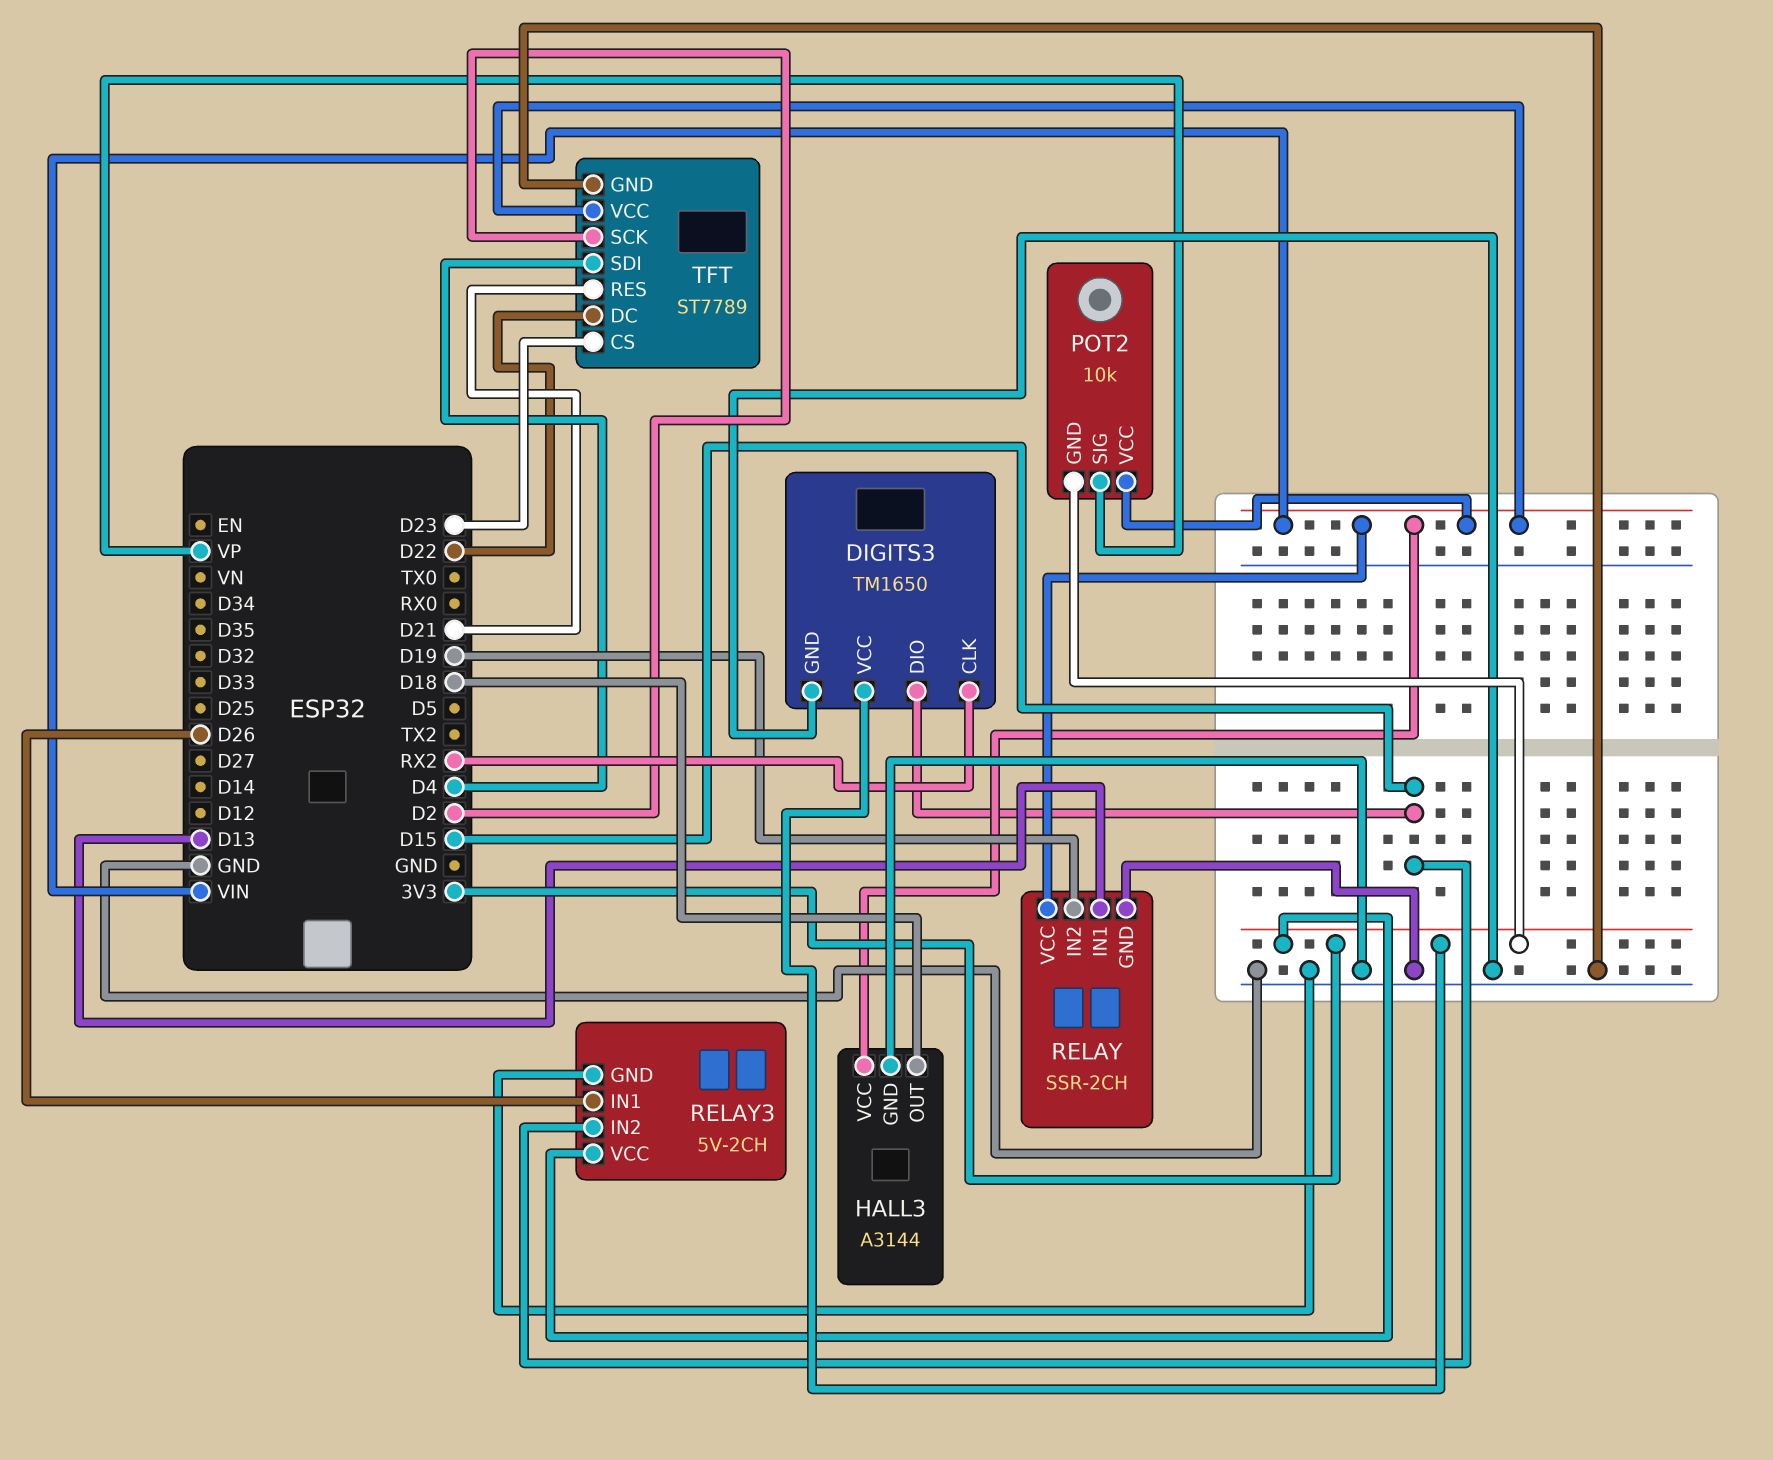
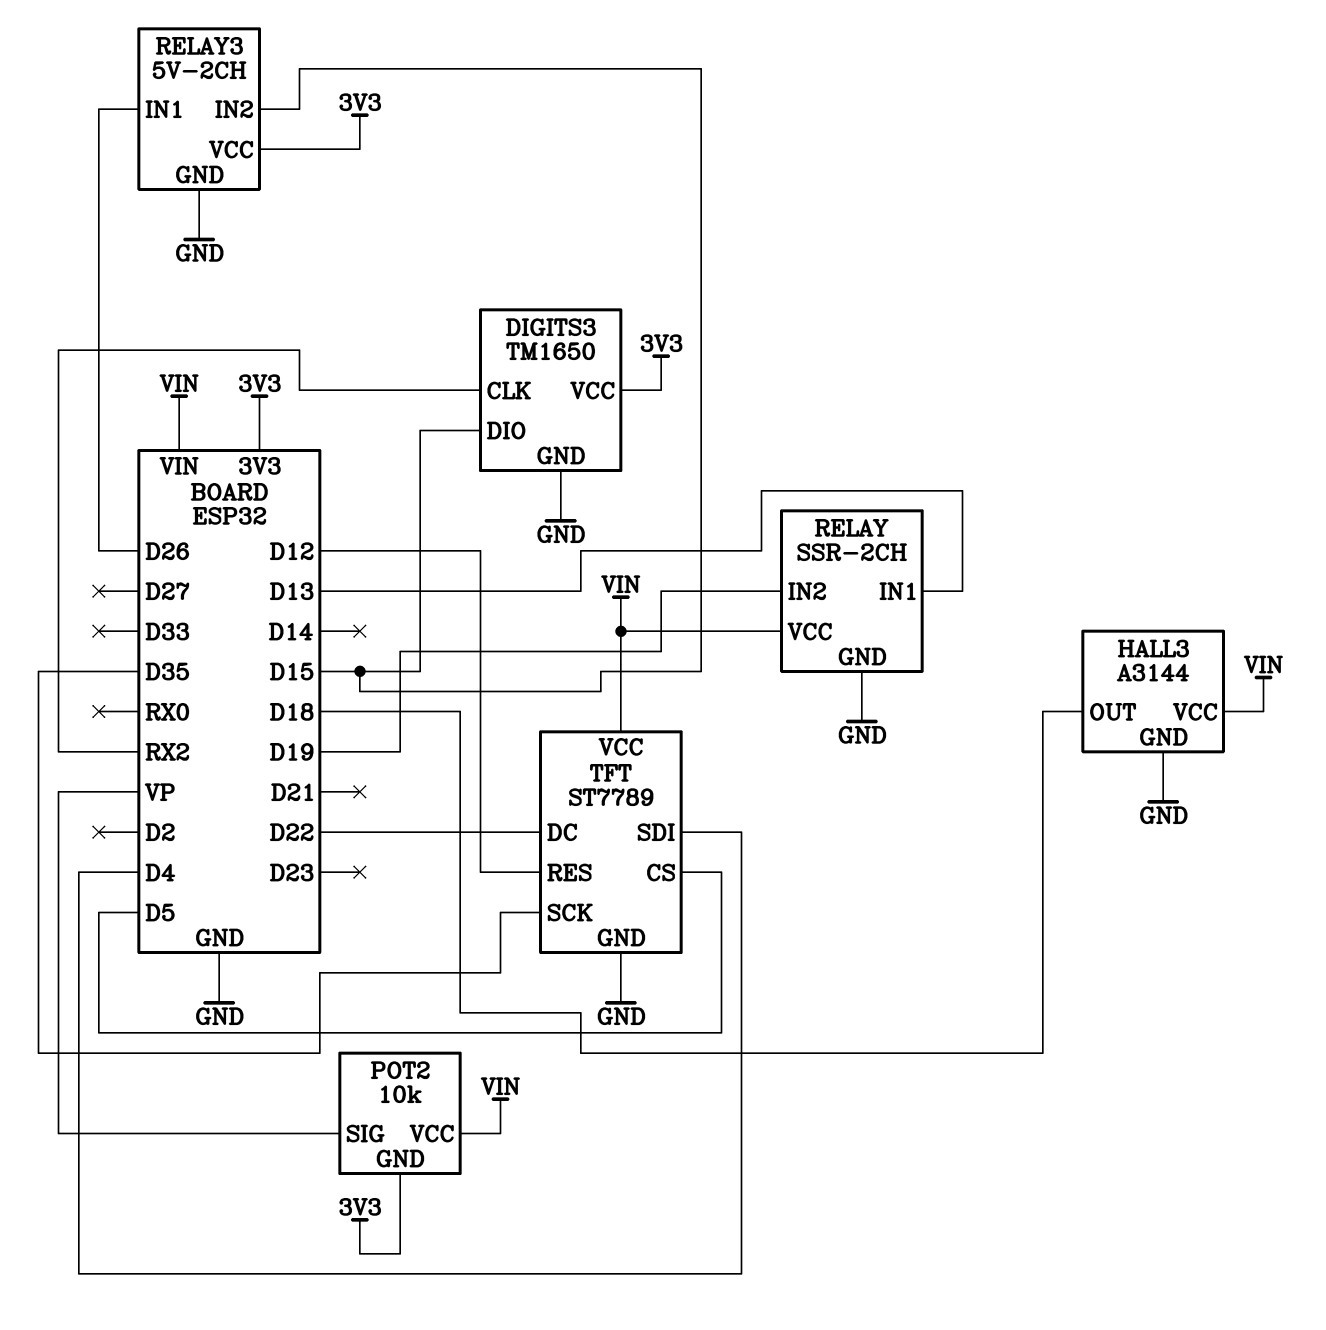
TFT pin CS: D23 -> D5
TFT pin RES: D21 -> D12
TFT pin SCK: D2 -> D35

